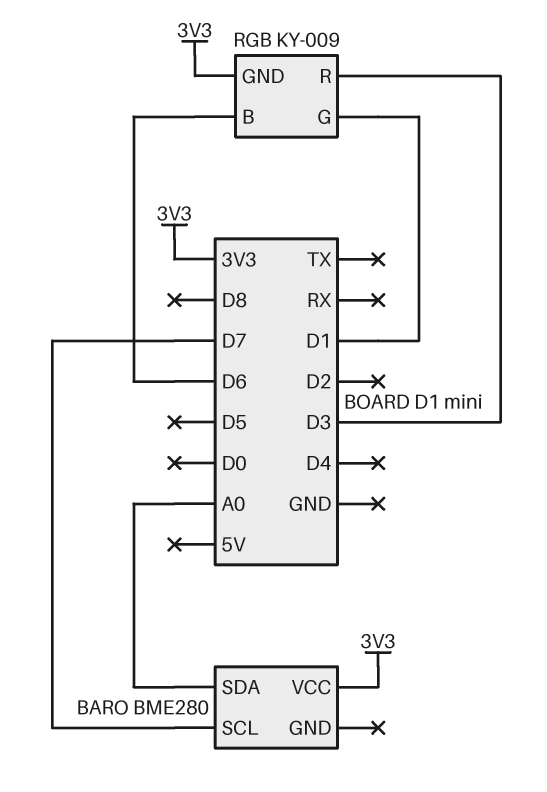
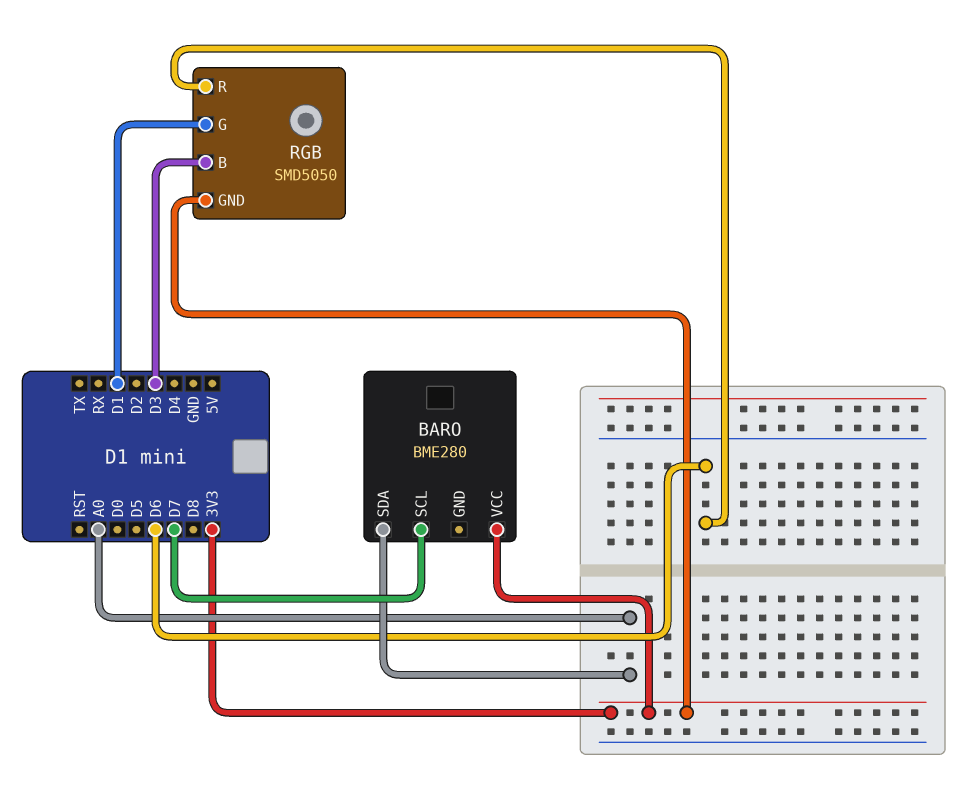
RGB: KY-009 -> SMD5050
RGB pin B: D6 -> D3
RGB pin R: D3 -> D6

